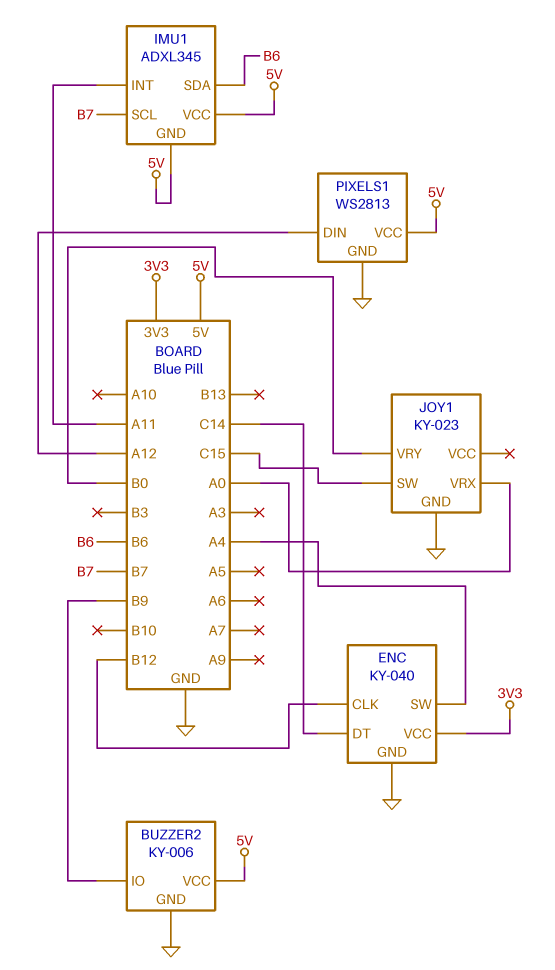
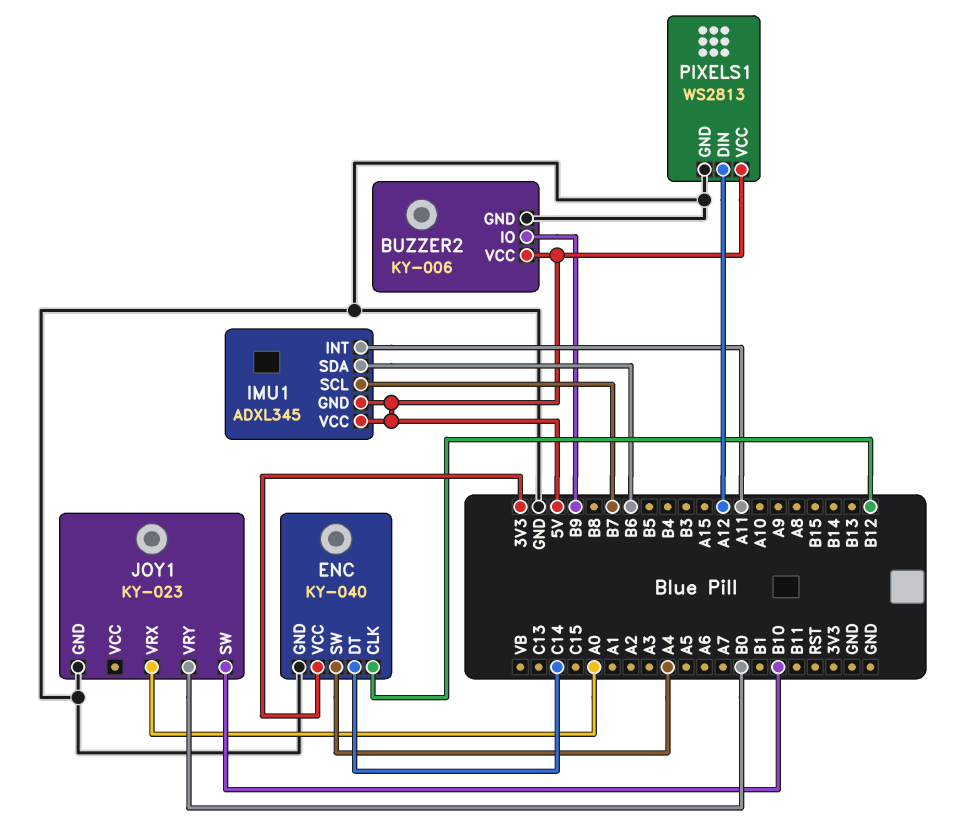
JOY1 pin SW: C15 -> B10

